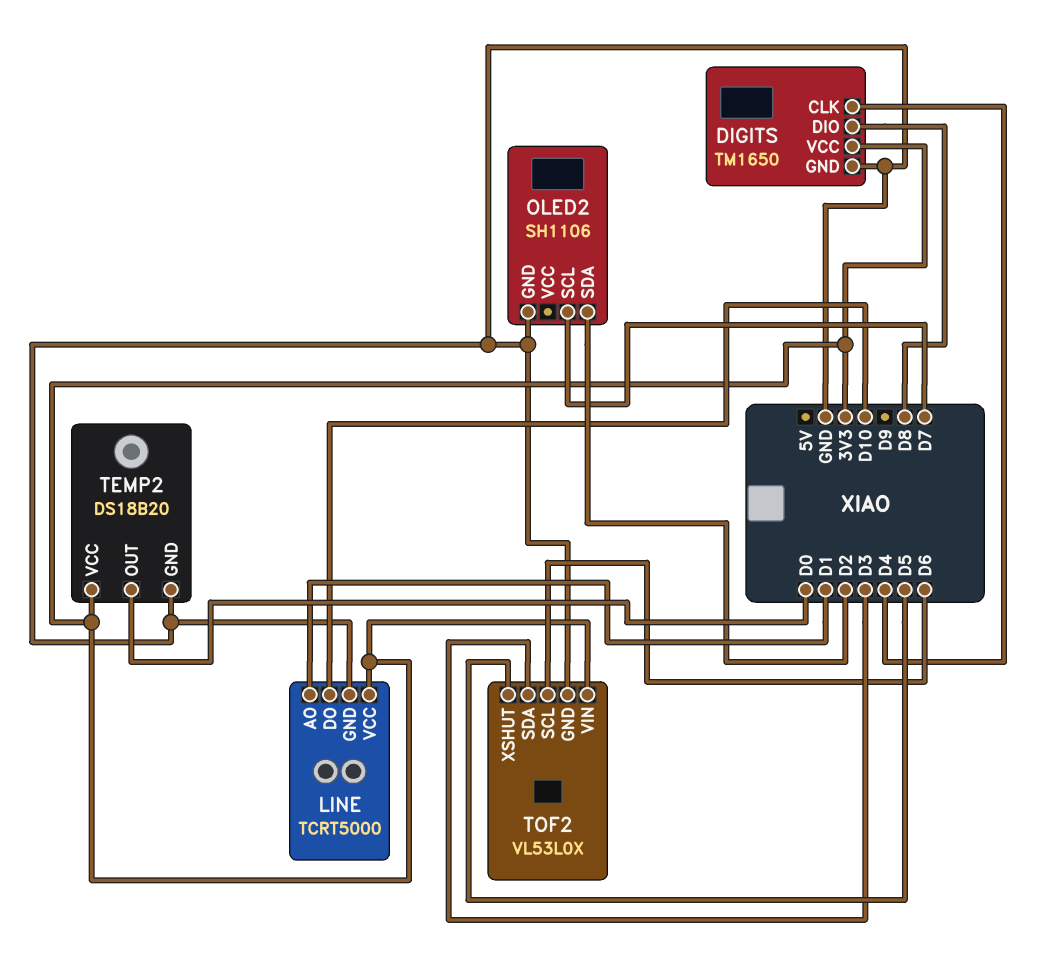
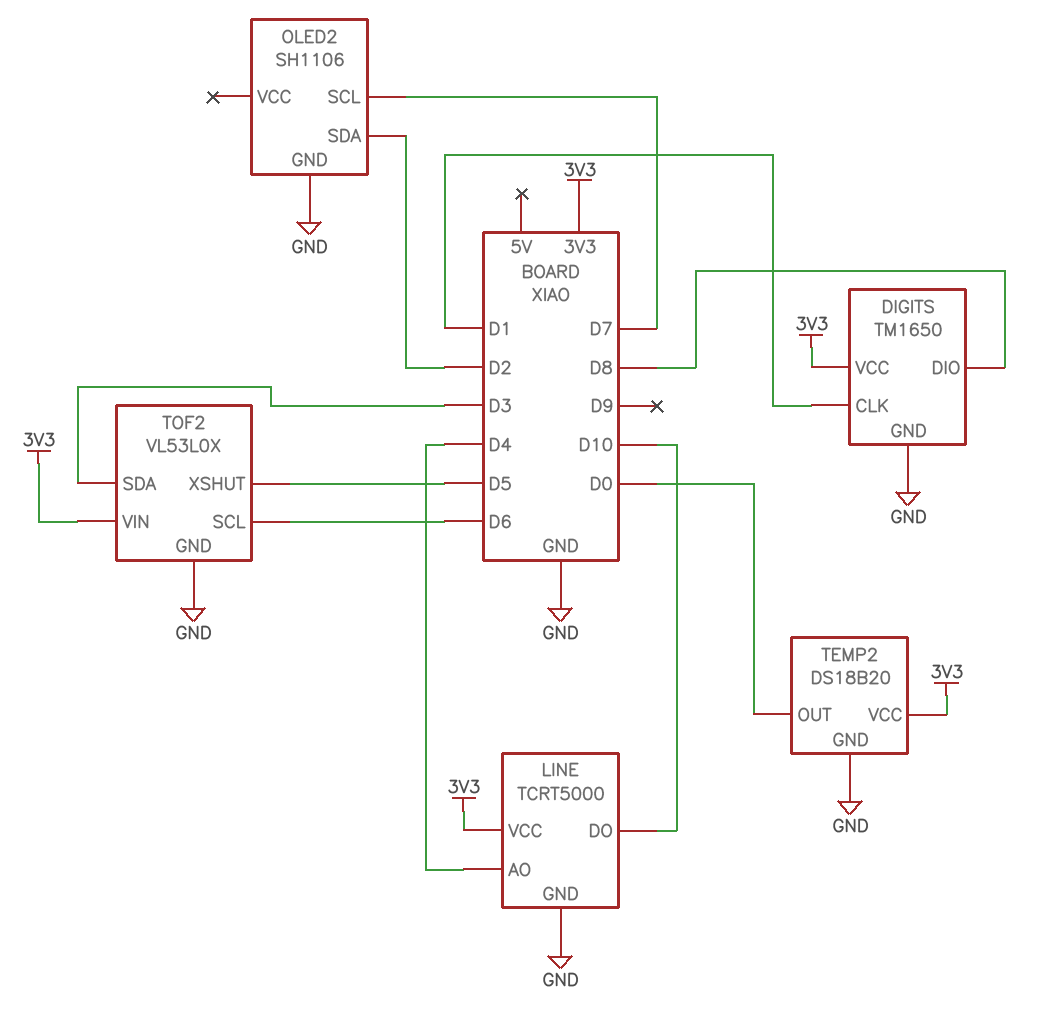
DIGITS pin CLK: D4 -> D1
LINE pin AO: D1 -> D4

